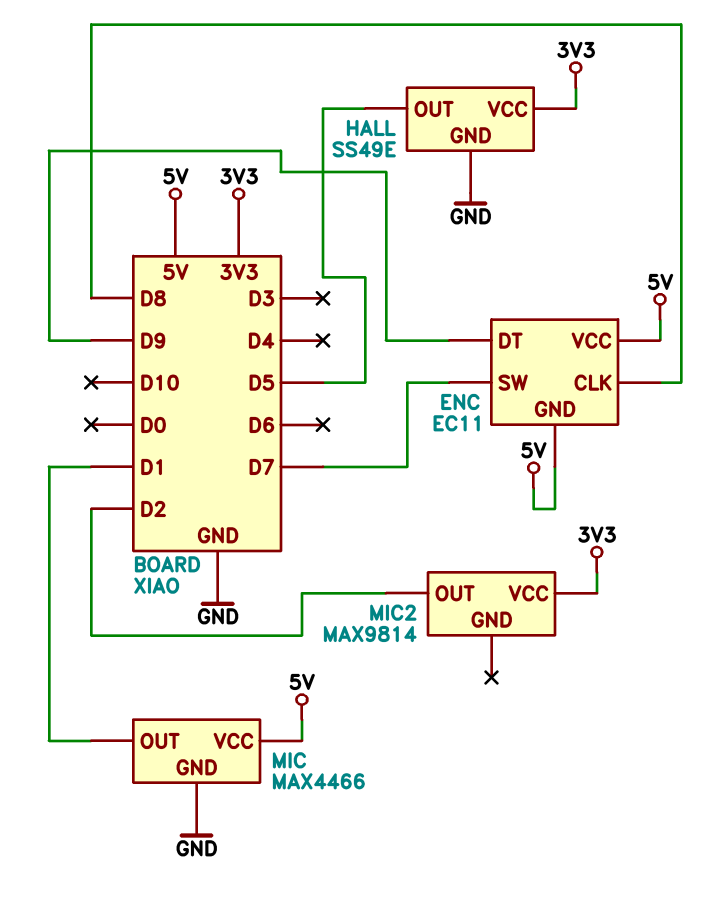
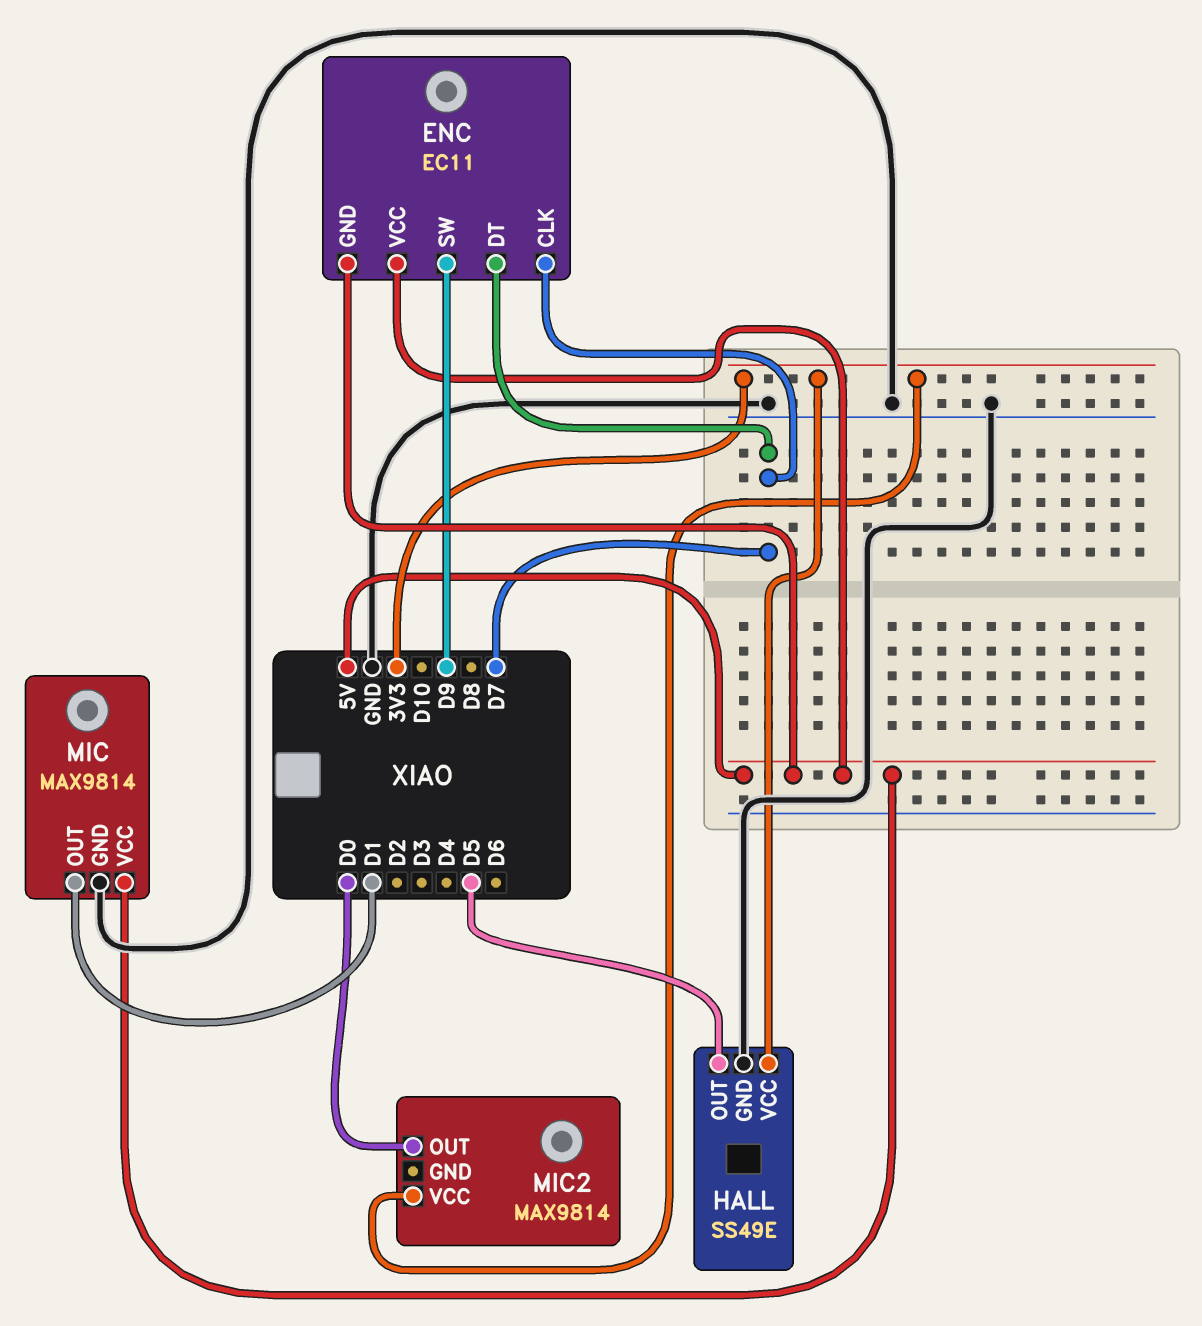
ENC pin CLK: D8 -> D7
ENC pin DT: D9 -> D7
ENC pin SW: D7 -> D9
MIC: MAX4466 -> MAX9814
MIC2 pin OUT: D2 -> D0

